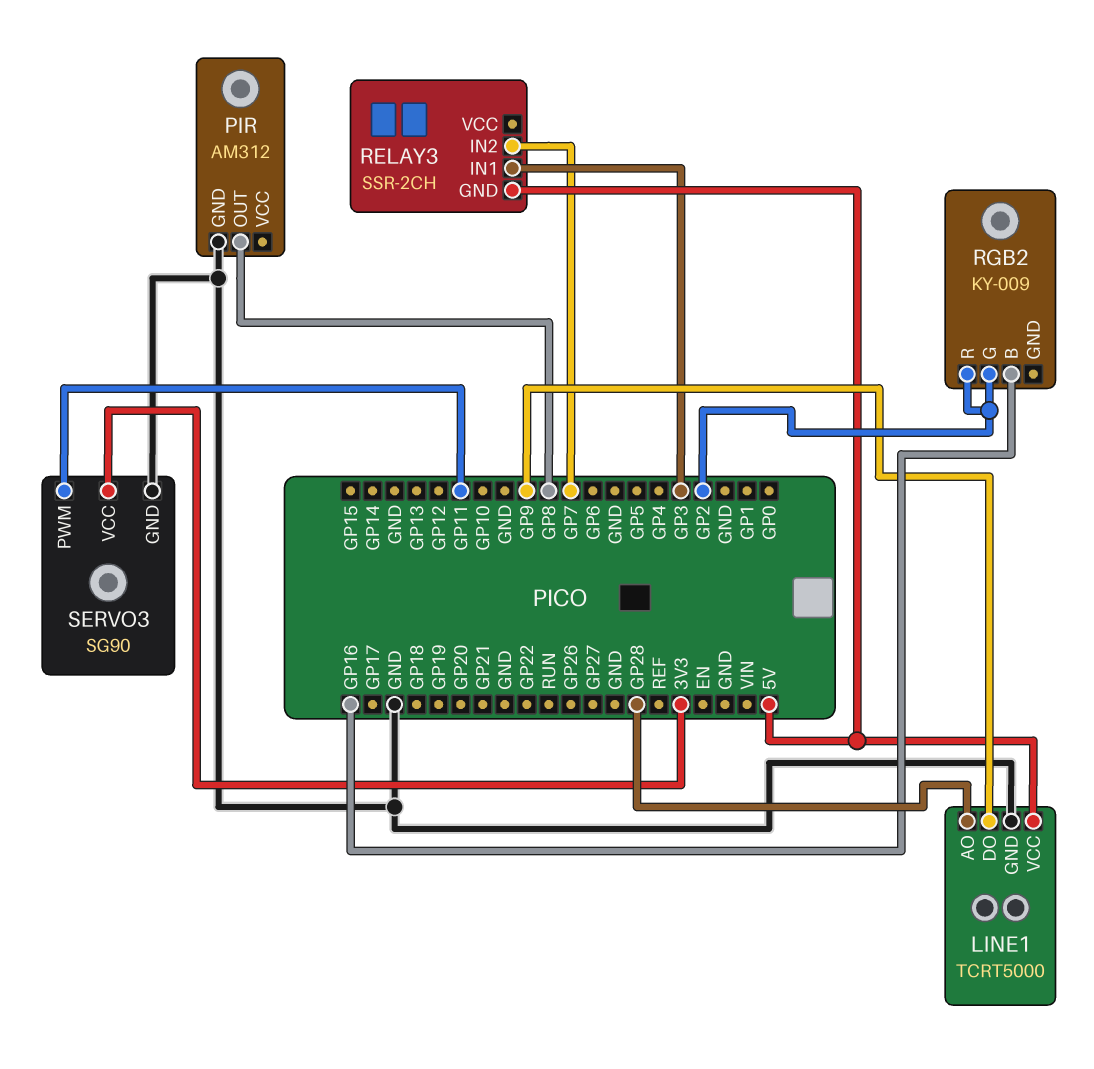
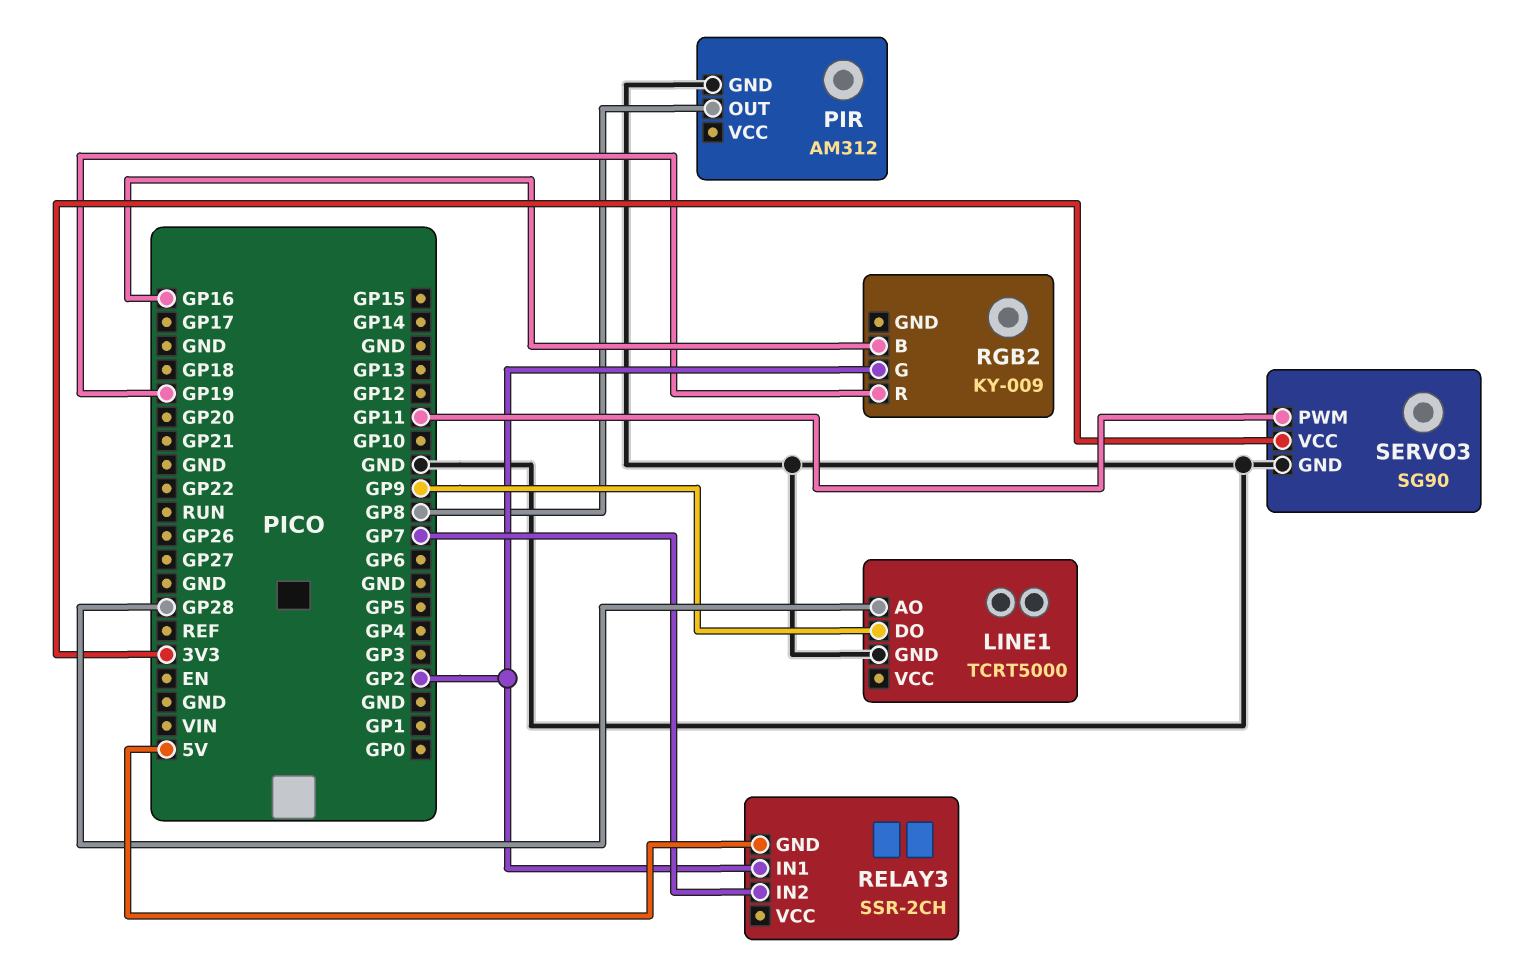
LINE1 pin VCC: 5V -> none
RELAY3 pin IN1: GP3 -> GP2
RGB2 pin R: GP2 -> GP19

